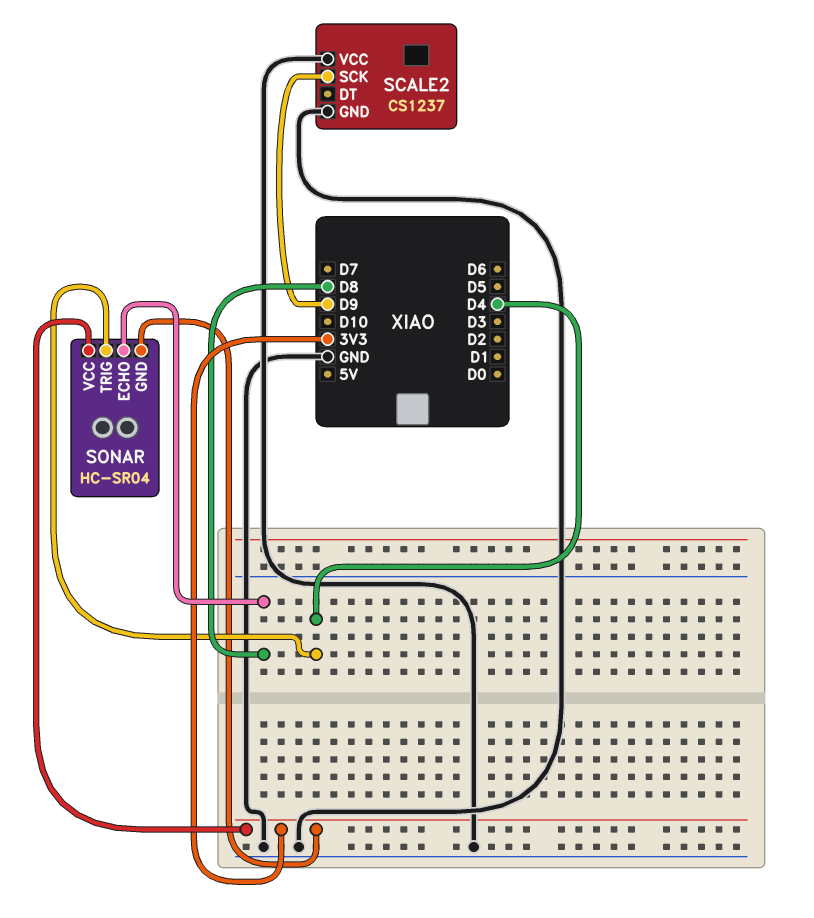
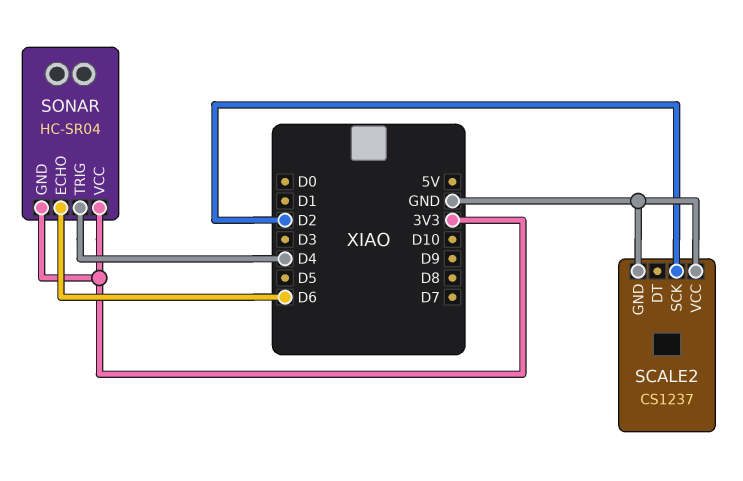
SCALE2 pin SCK: D9 -> D2
SONAR pin ECHO: D8 -> D6

